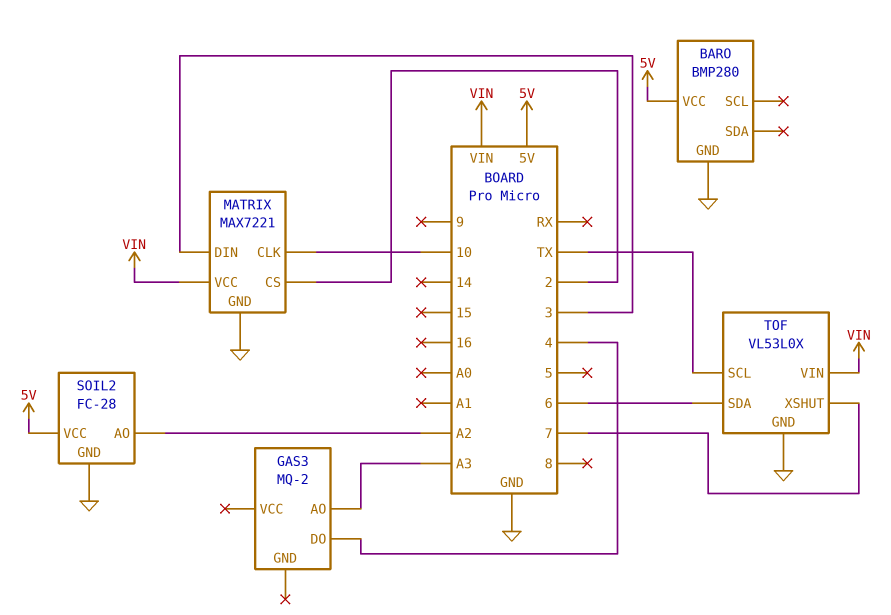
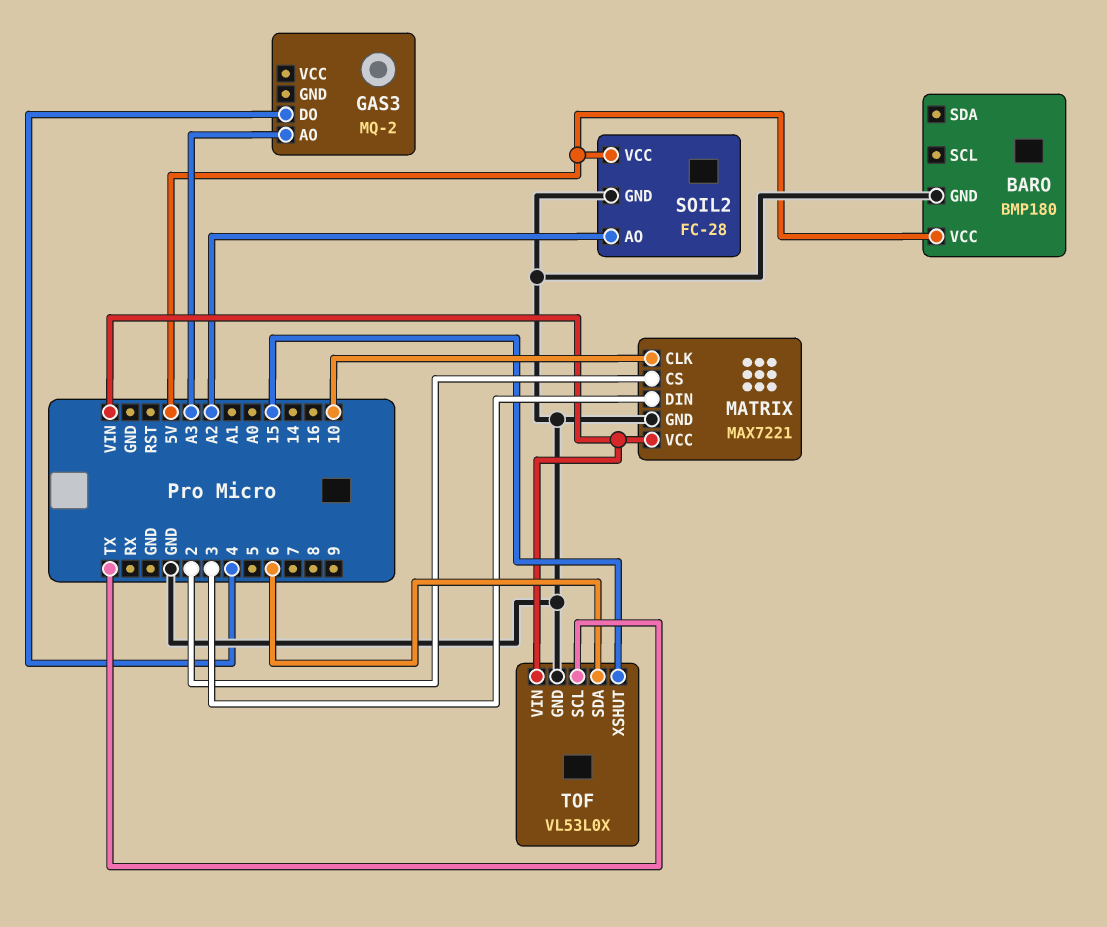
BARO: BMP280 -> BMP180
TOF pin XSHUT: 7 -> 15

